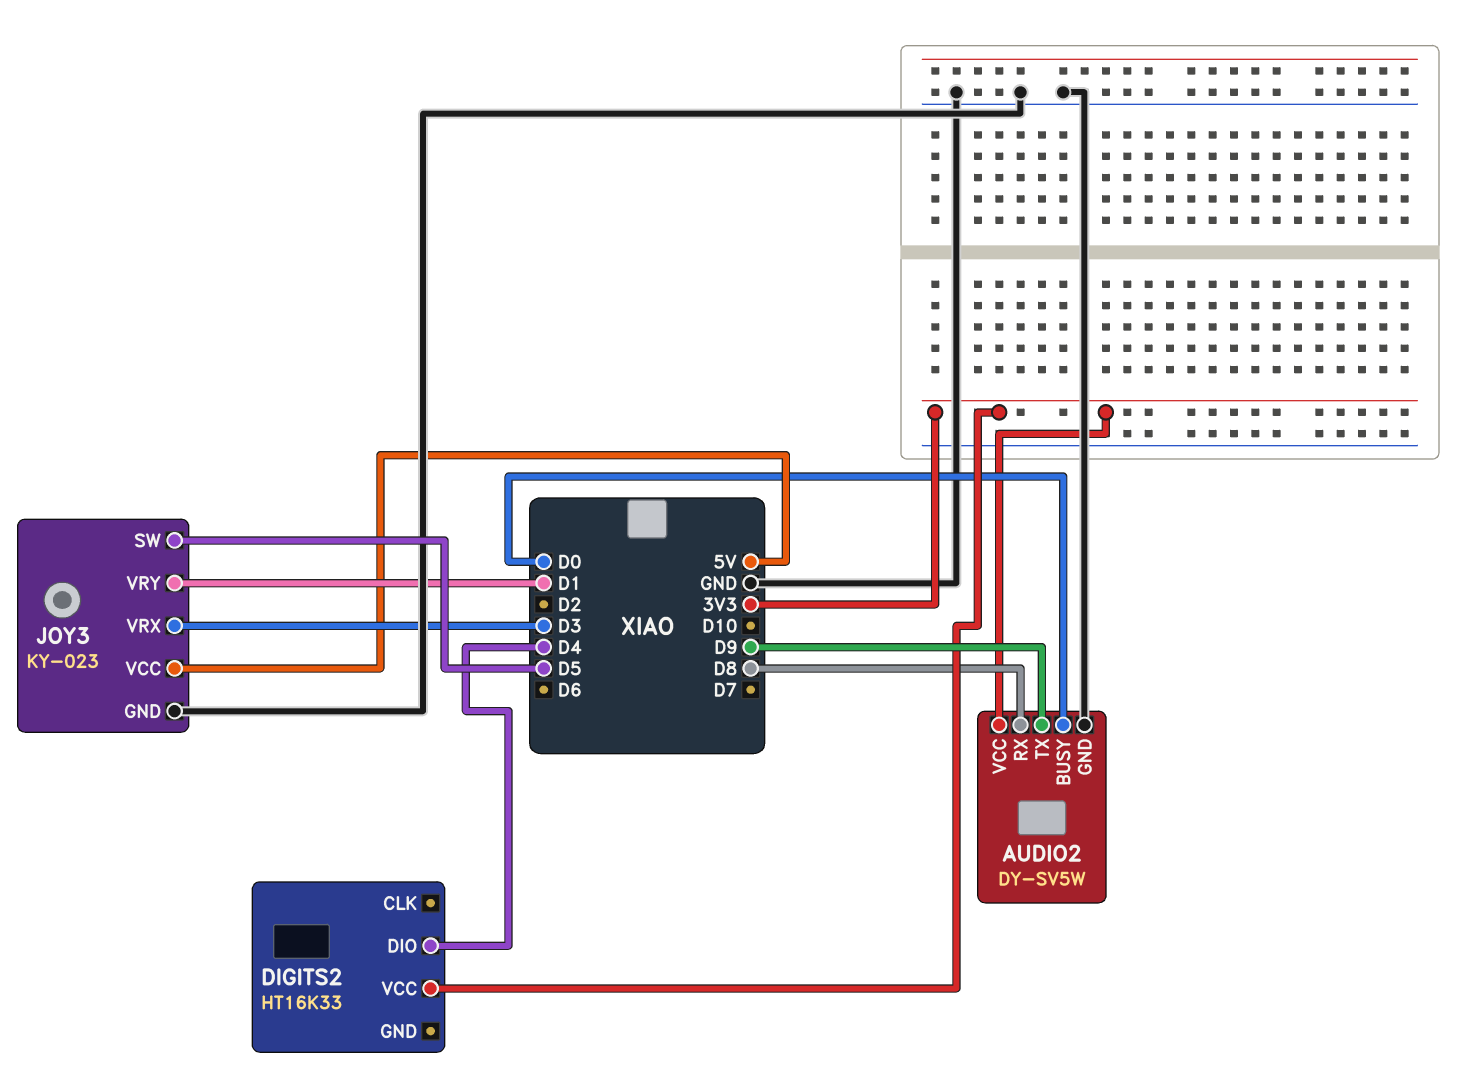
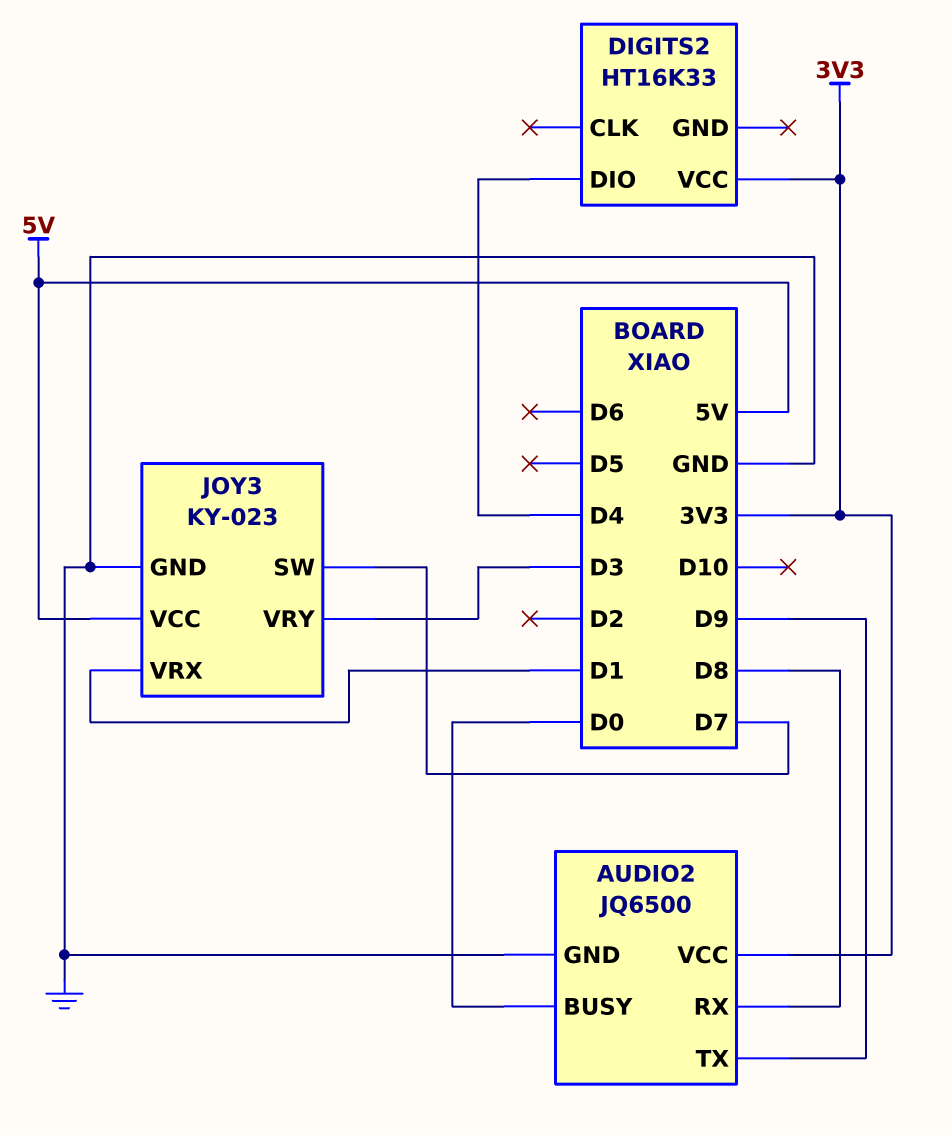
AUDIO2: DY-SV5W -> JQ6500
JOY3 pin SW: D5 -> D7
JOY3 pin VRX: D3 -> D1
JOY3 pin VRY: D1 -> D3

